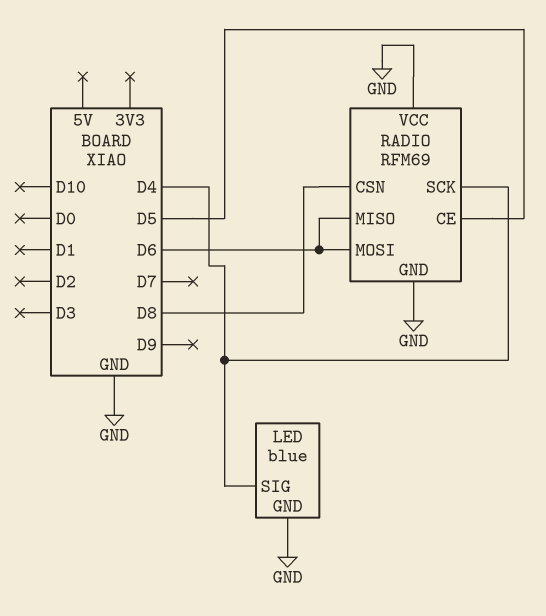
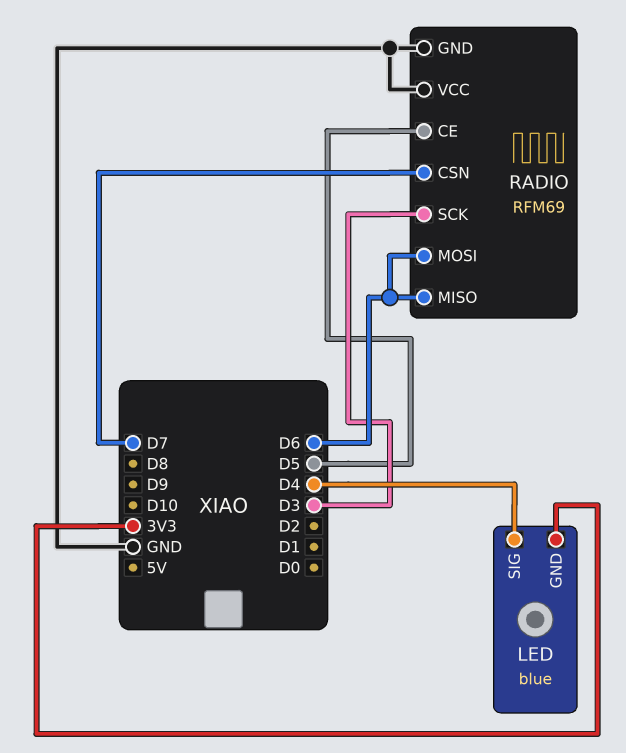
LED pin GND: GND -> 3V3
RADIO pin CSN: D8 -> D7
RADIO pin SCK: D4 -> D3

